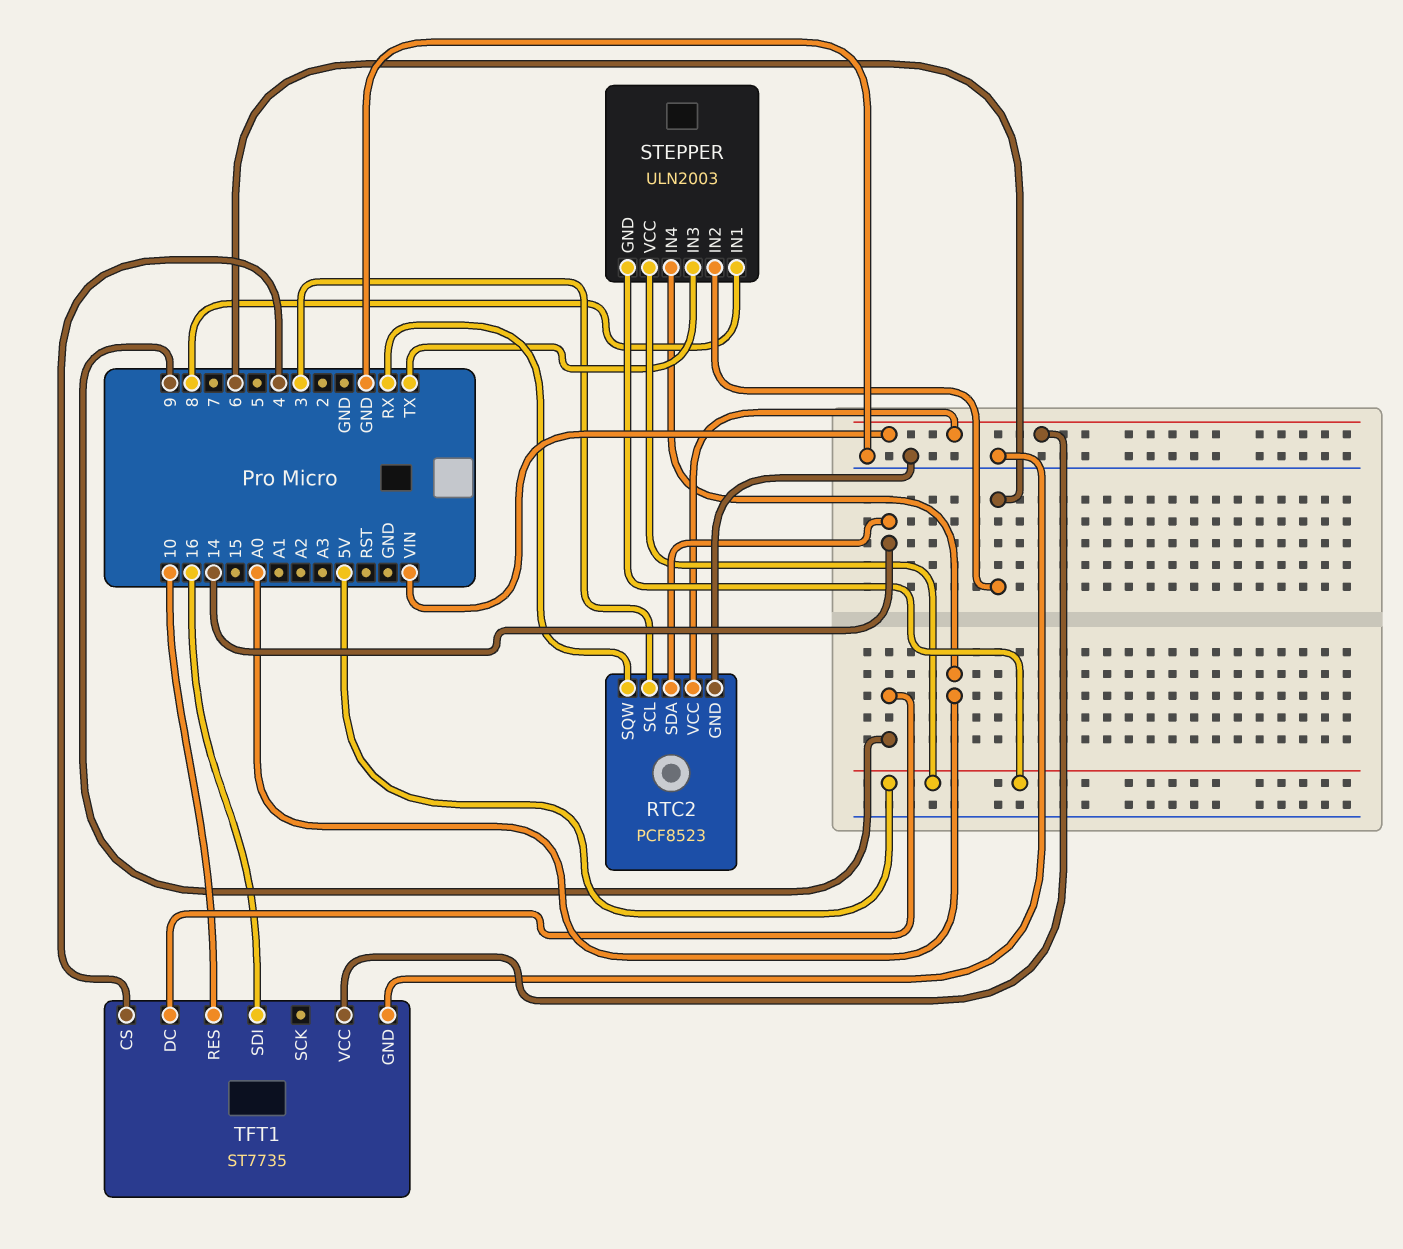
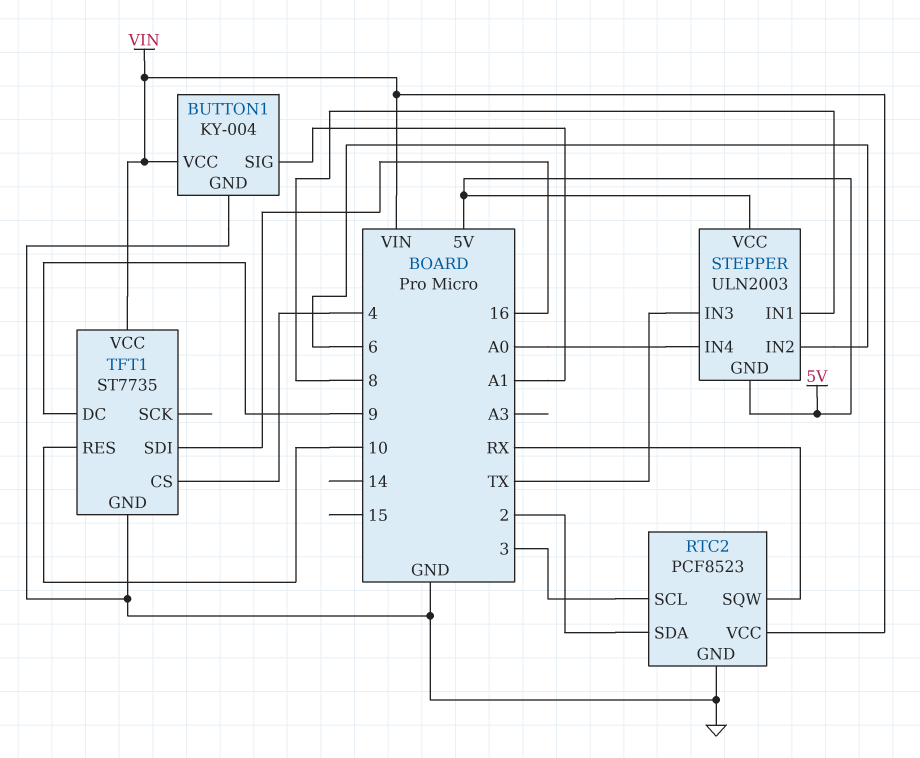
BUTTON1: none -> KY-004
BUTTON1 pin GND: none -> GND
BUTTON1 pin SIG: none -> A1
BUTTON1 pin VCC: none -> VIN
RTC2 pin SDA: 14 -> 2

